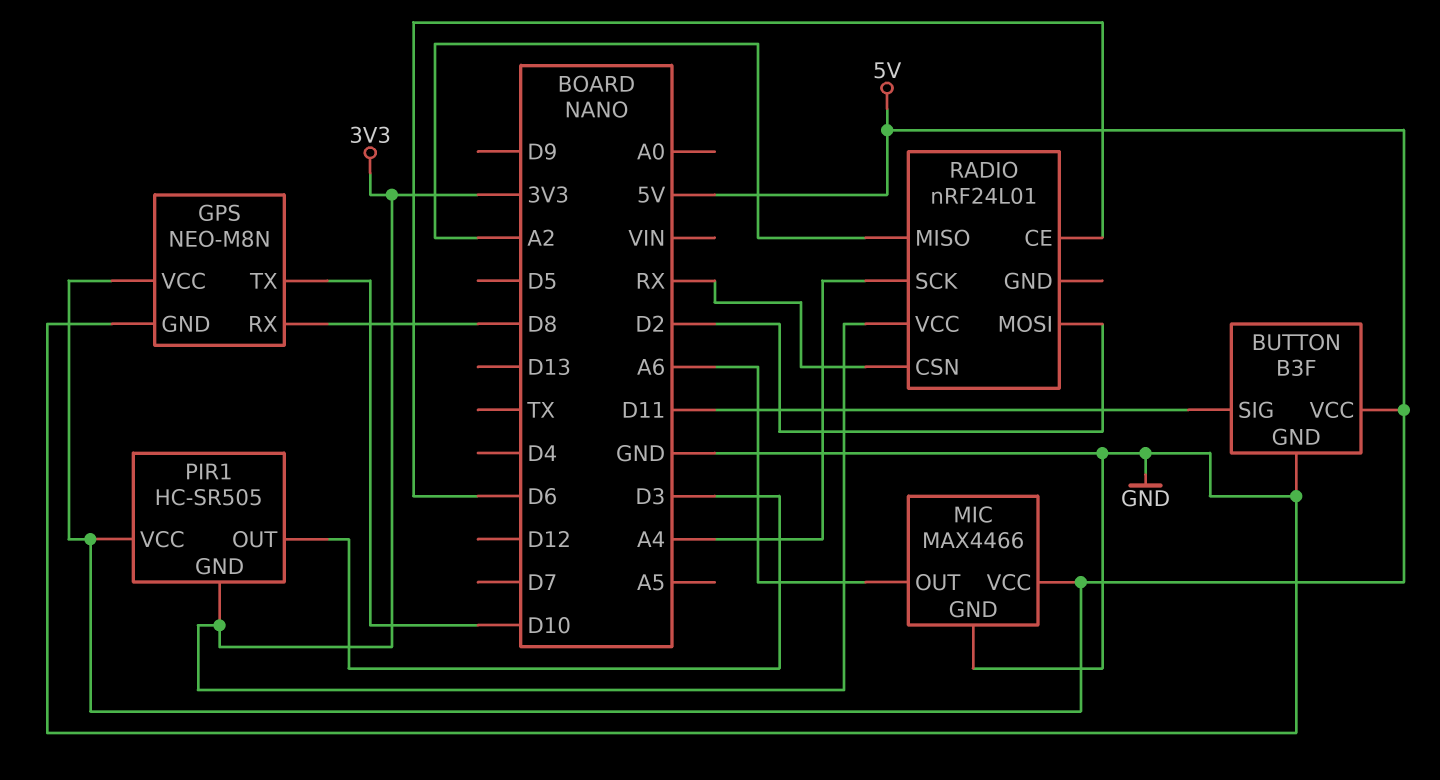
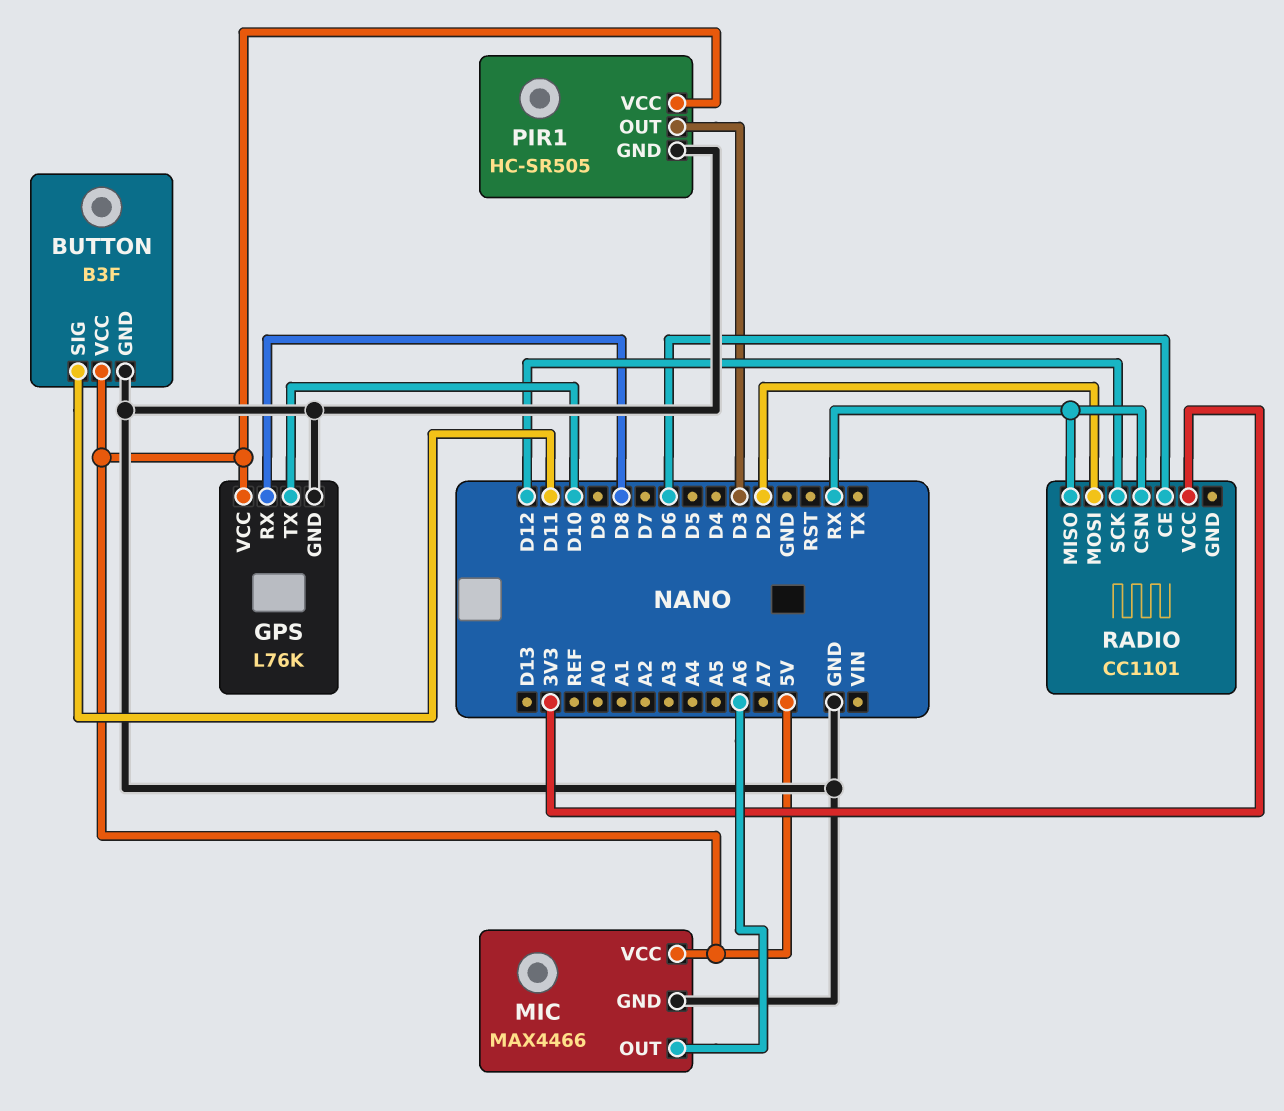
GPS: NEO-M8N -> L76K
PIR1 pin GND: 3V3 -> GND
RADIO: nRF24L01 -> CC1101
RADIO pin MISO: A2 -> RX
RADIO pin SCK: A4 -> D12

